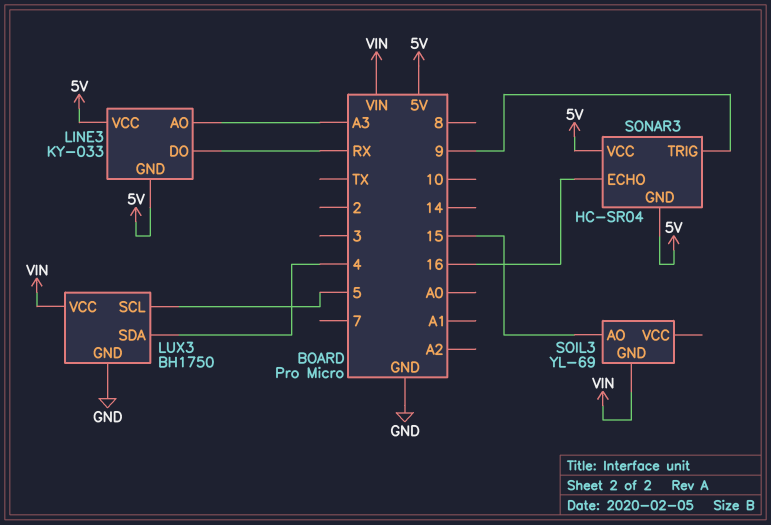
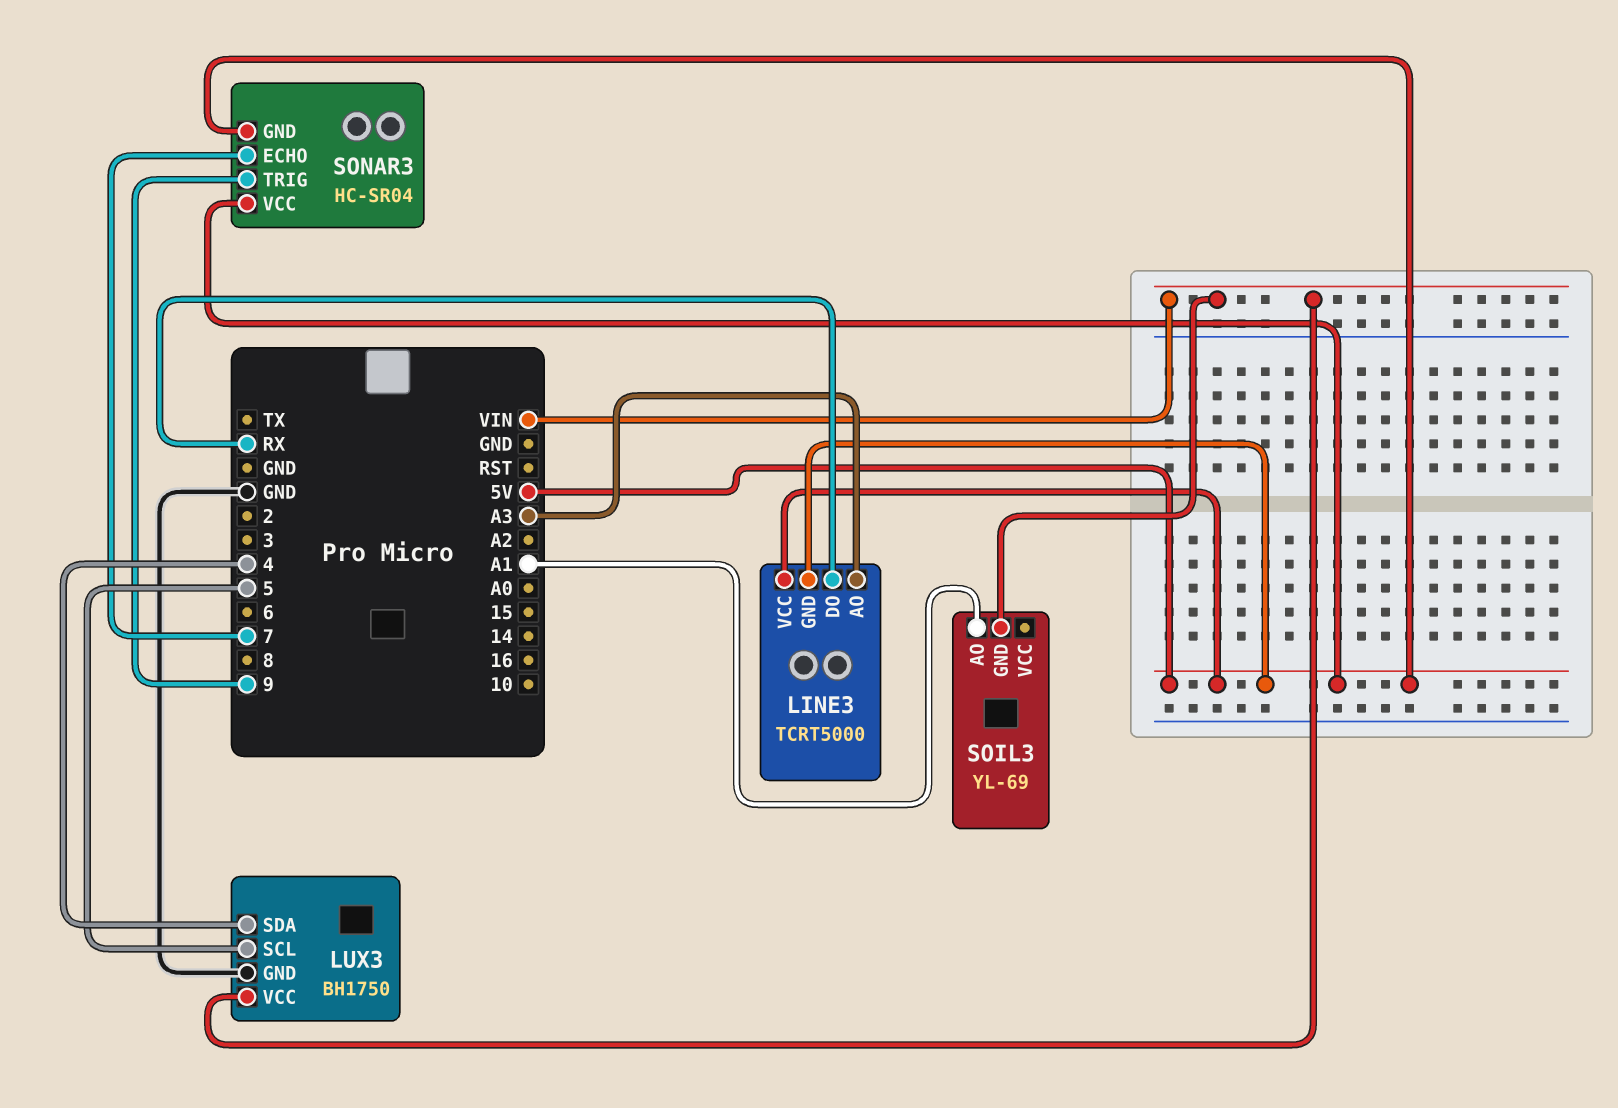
LINE3: KY-033 -> TCRT5000
SOIL3 pin AO: 15 -> A1
SONAR3 pin ECHO: 16 -> 7

